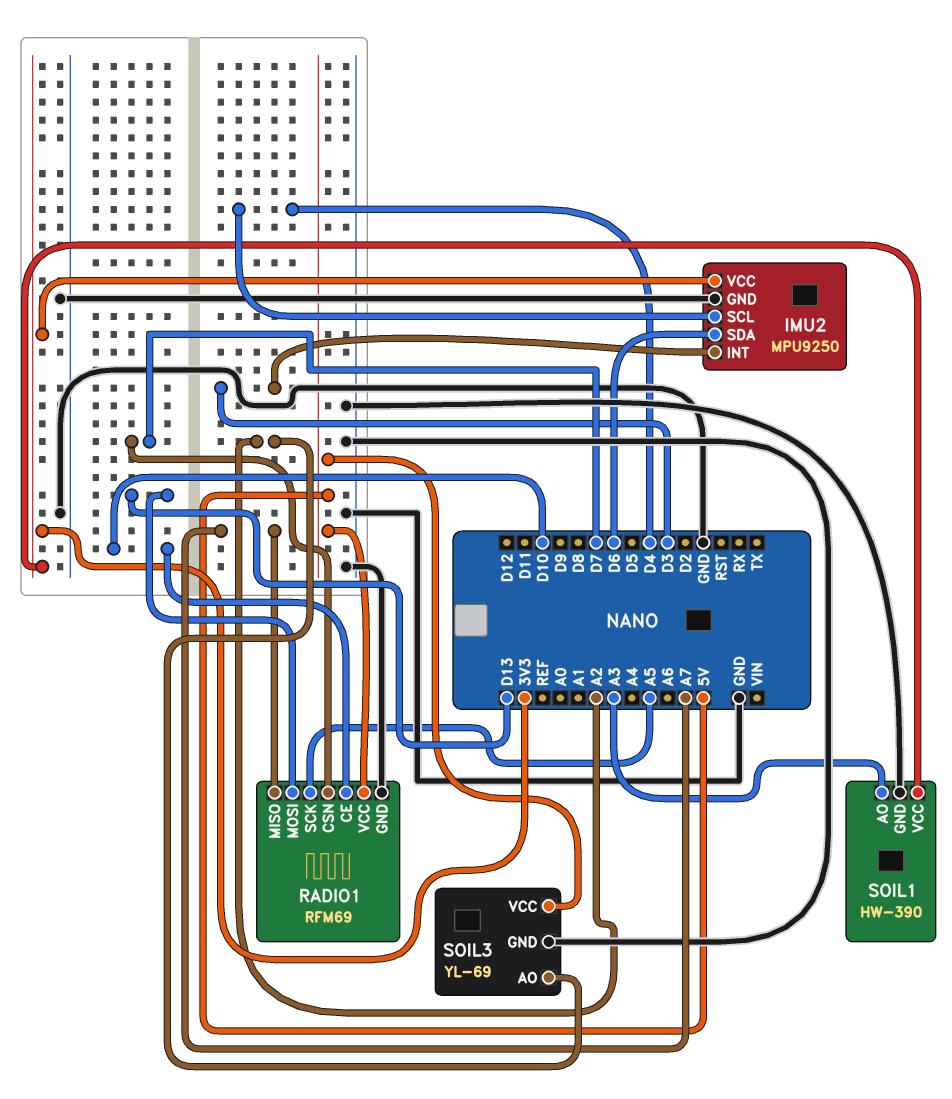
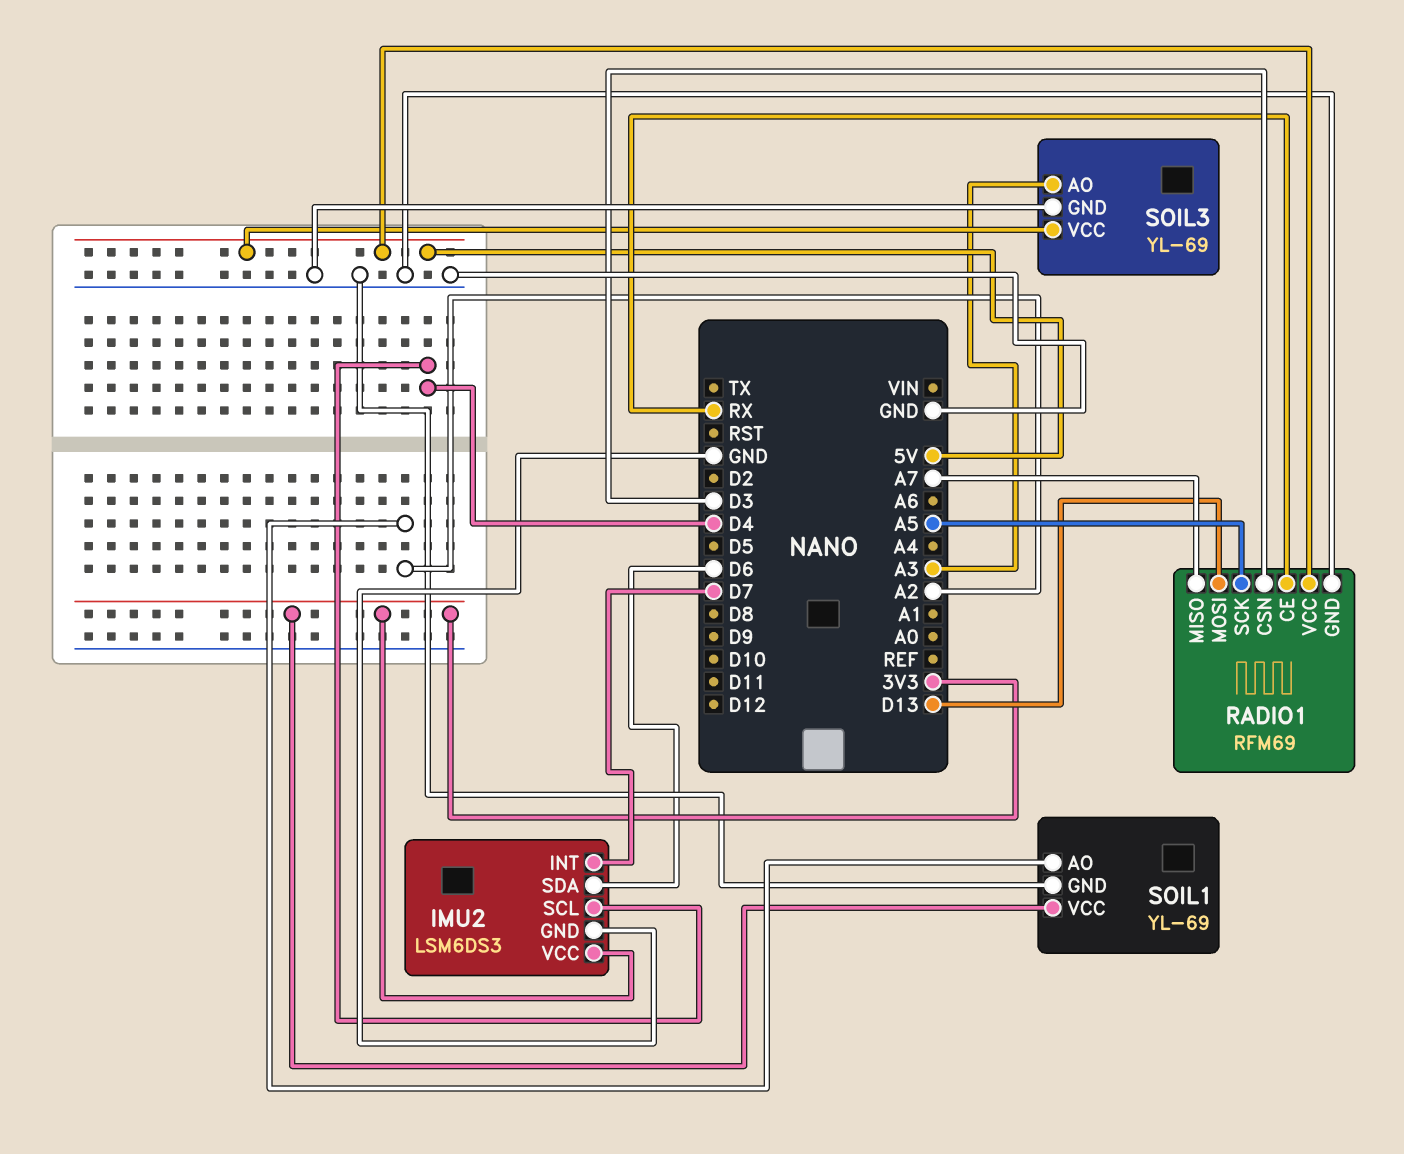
IMU2: MPU9250 -> LSM6DS3
IMU2 pin INT: D3 -> D7
RADIO1 pin CE: D10 -> RX
RADIO1 pin CSN: D7 -> D3
SOIL1: HW-390 -> YL-69
SOIL1 pin AO: A3 -> A2
SOIL3 pin AO: A2 -> A3

